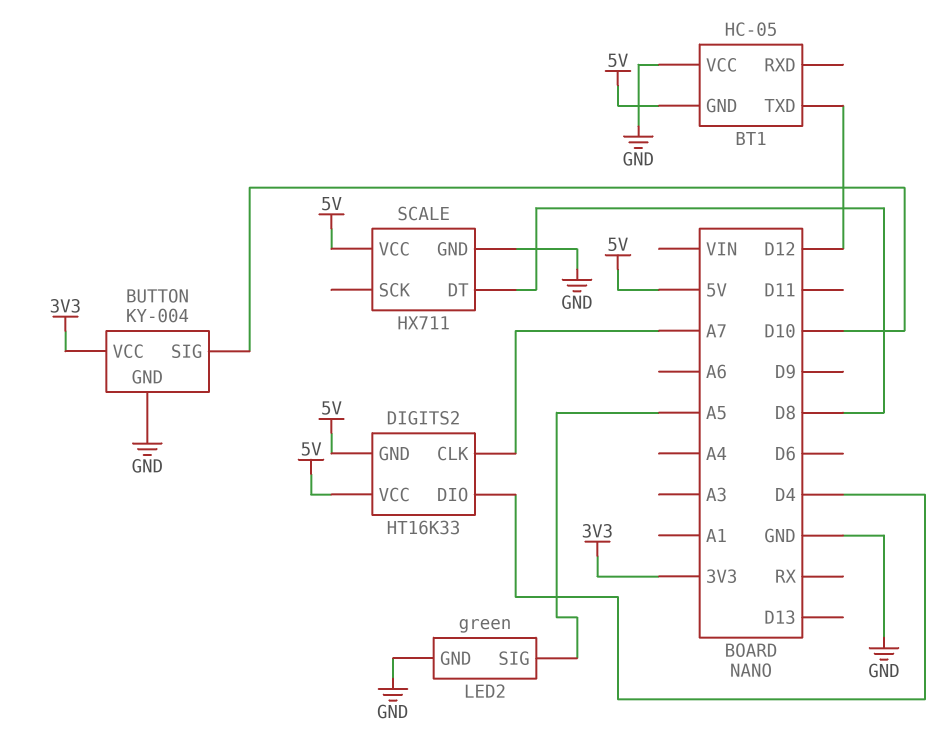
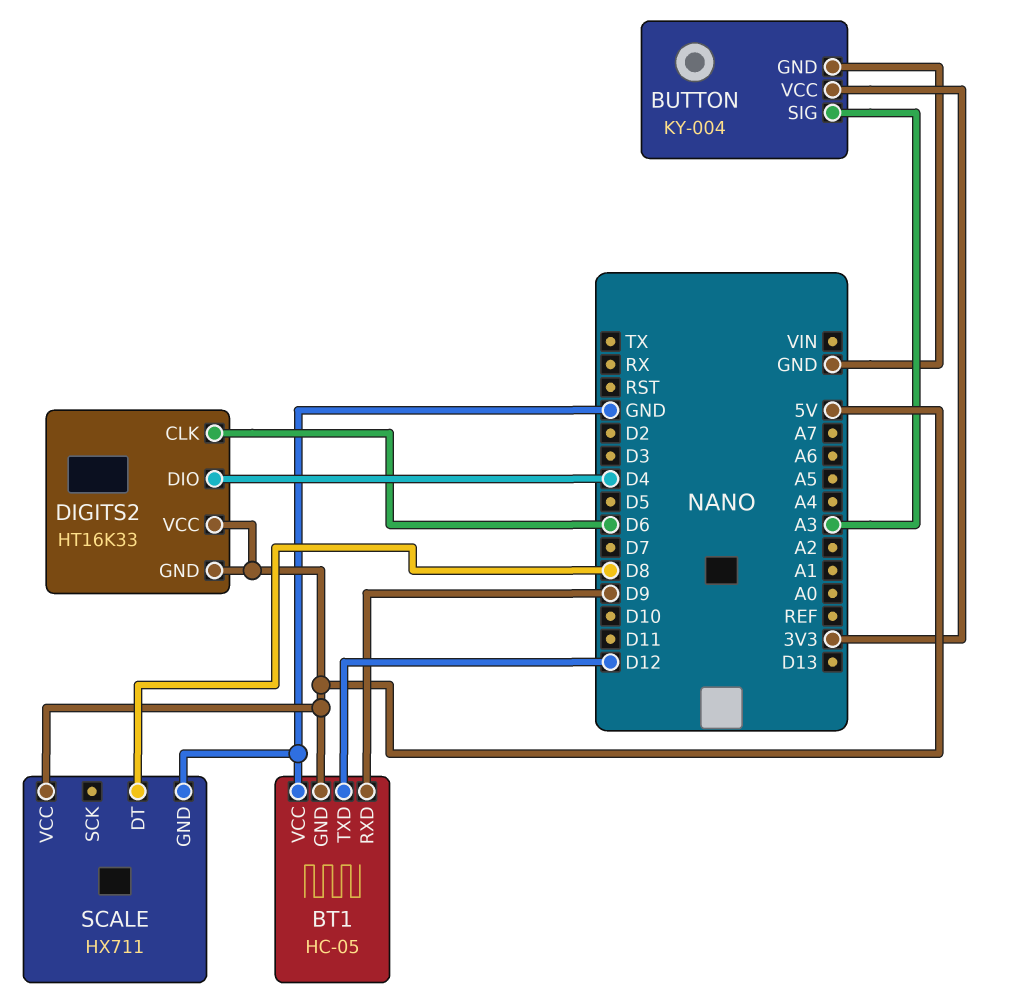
BT1 pin RXD: none -> D9
BUTTON pin SIG: D10 -> A3
DIGITS2 pin CLK: A7 -> D6
LED2: green -> none
LED2 pin GND: GND -> none
LED2 pin SIG: A5 -> none

